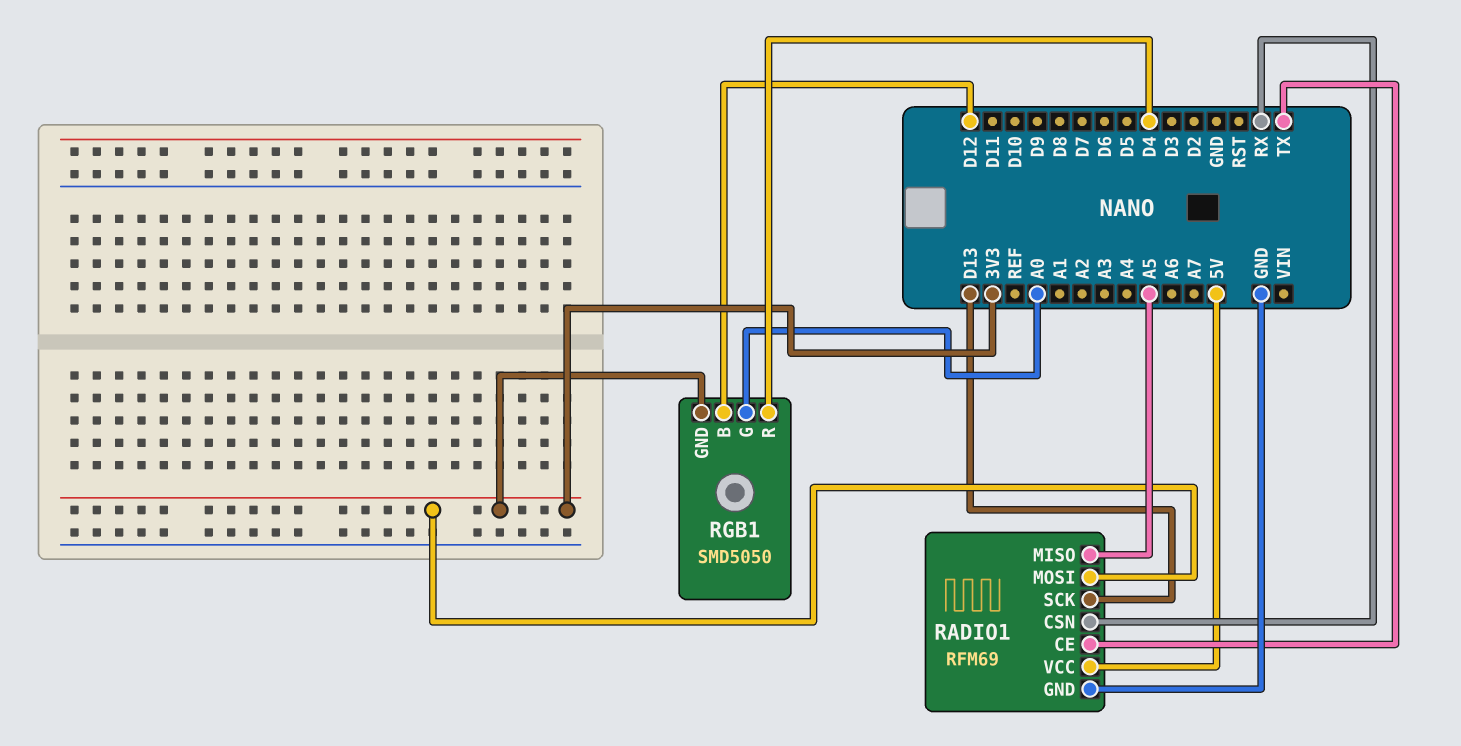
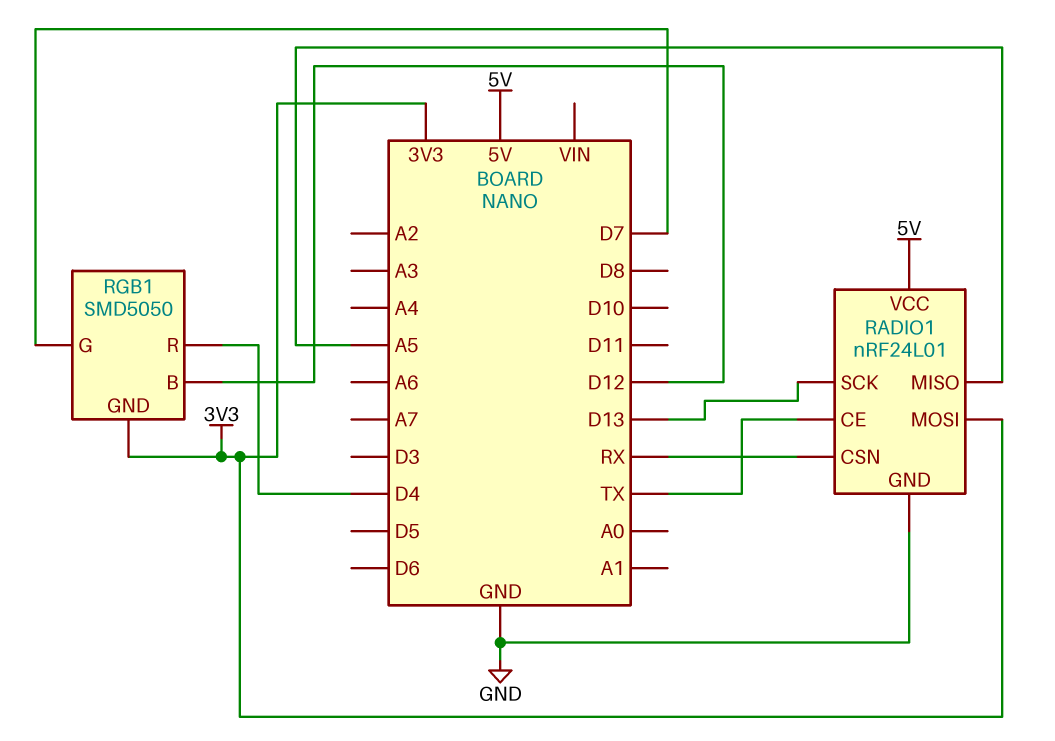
RADIO1: RFM69 -> nRF24L01
RGB1 pin G: A0 -> D7

